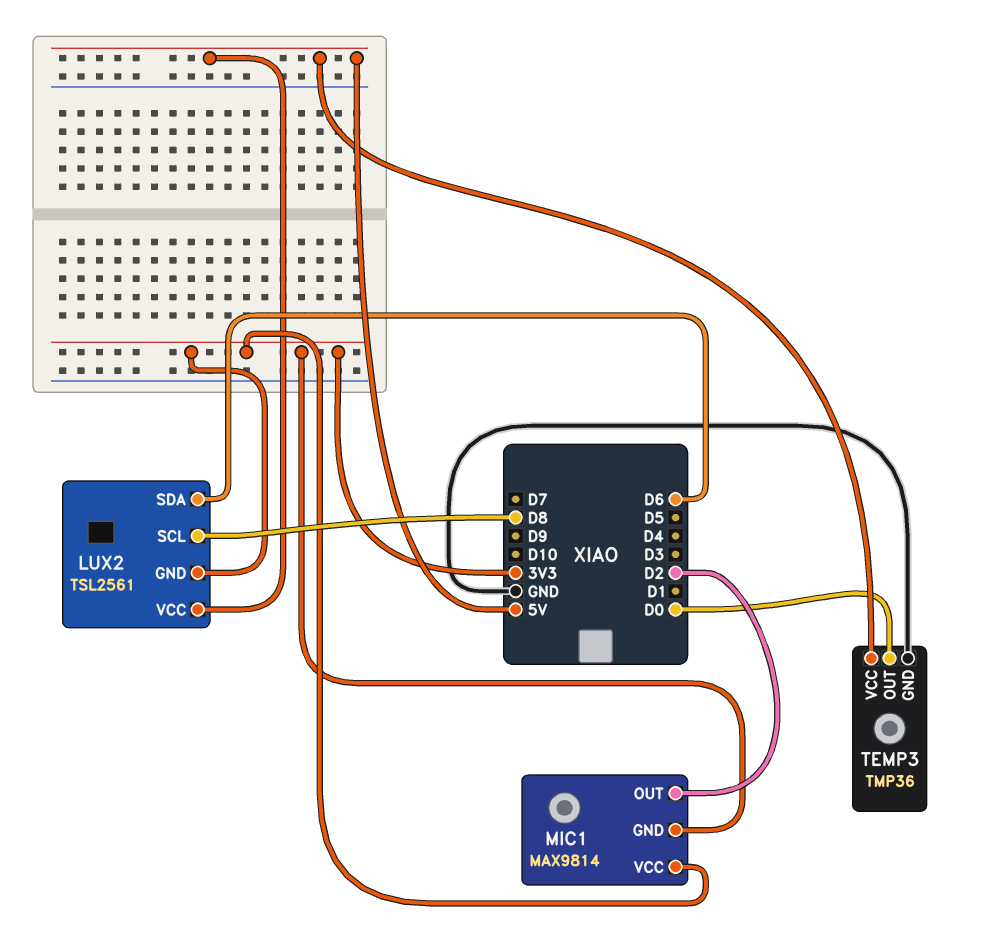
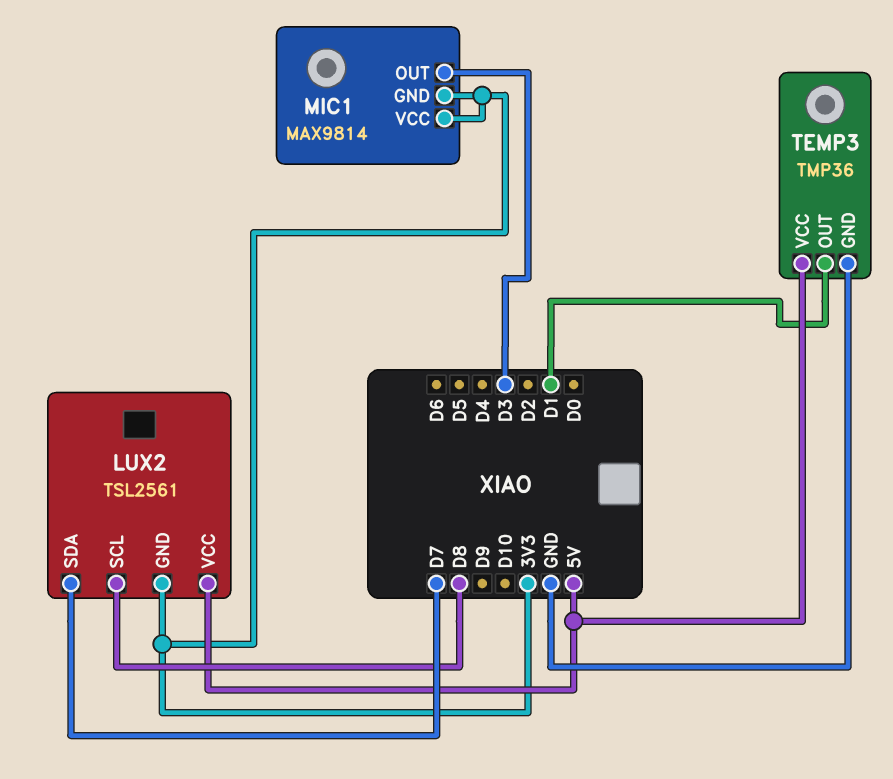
LUX2 pin SDA: D6 -> D7
MIC1 pin OUT: D2 -> D3
TEMP3 pin OUT: D0 -> D1

